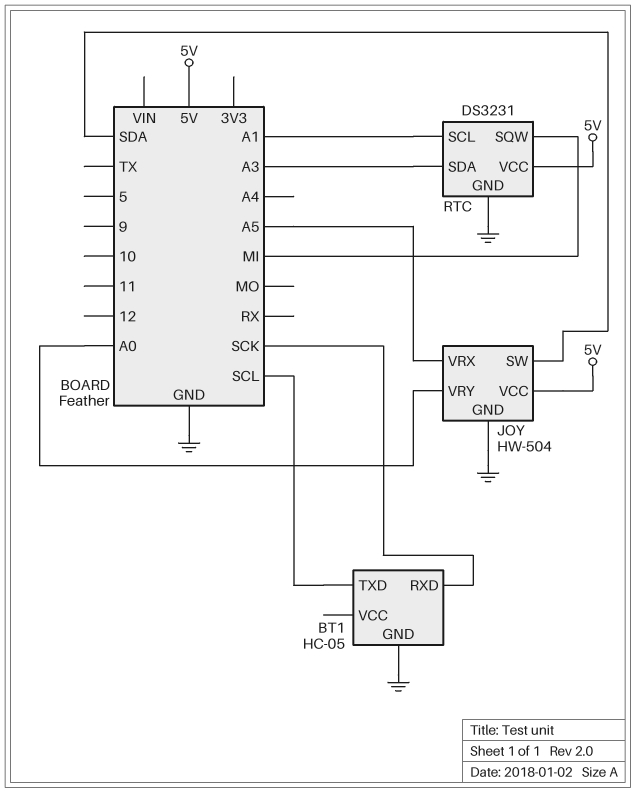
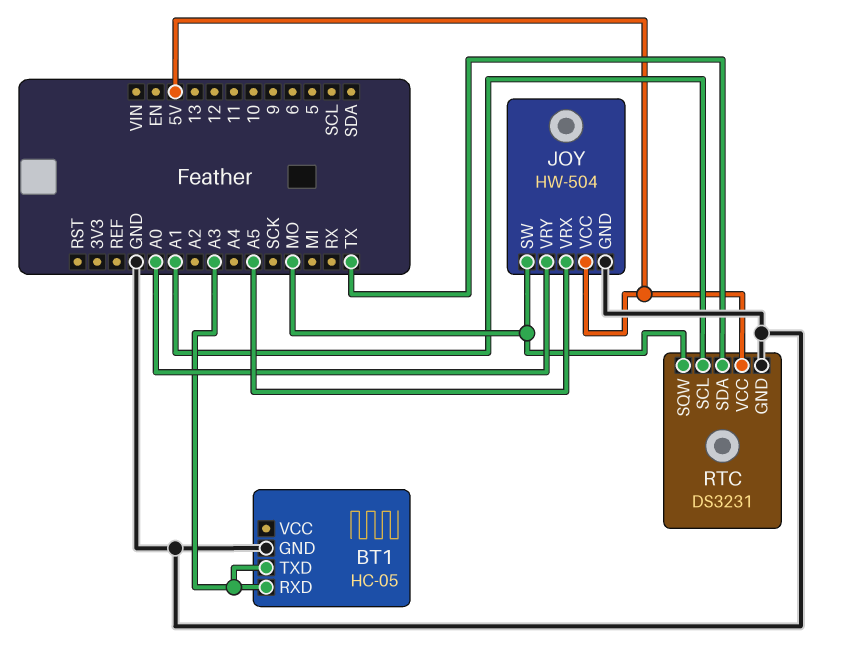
BT1 pin RXD: SCK -> A3
BT1 pin TXD: SCL -> A3
JOY pin SW: SDA -> MO
RTC pin SDA: A3 -> TX
RTC pin SQW: MI -> MO

